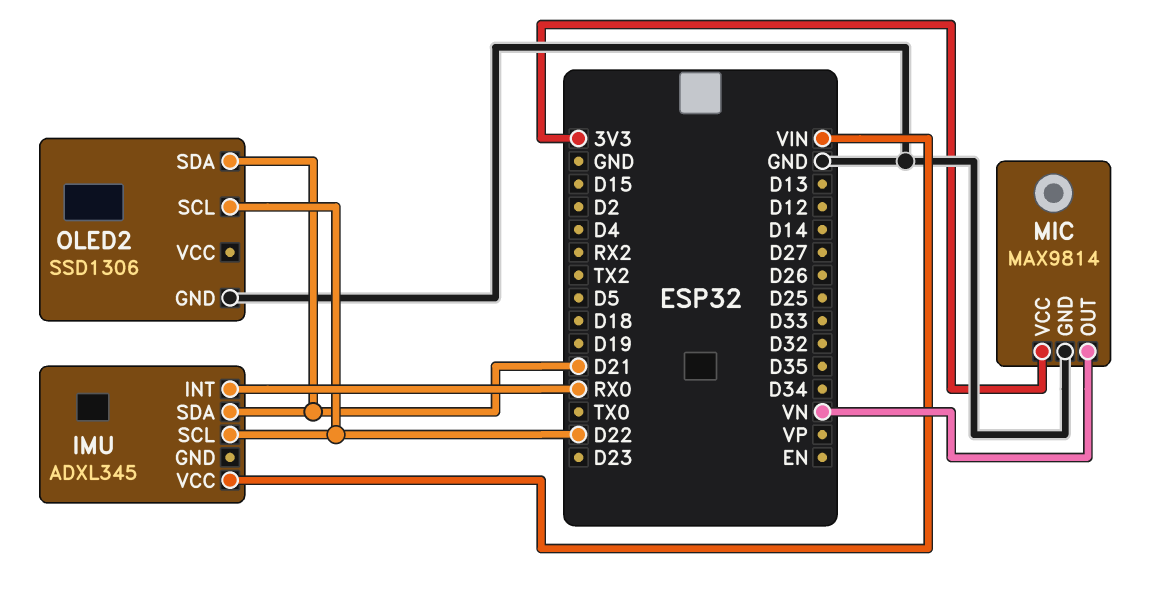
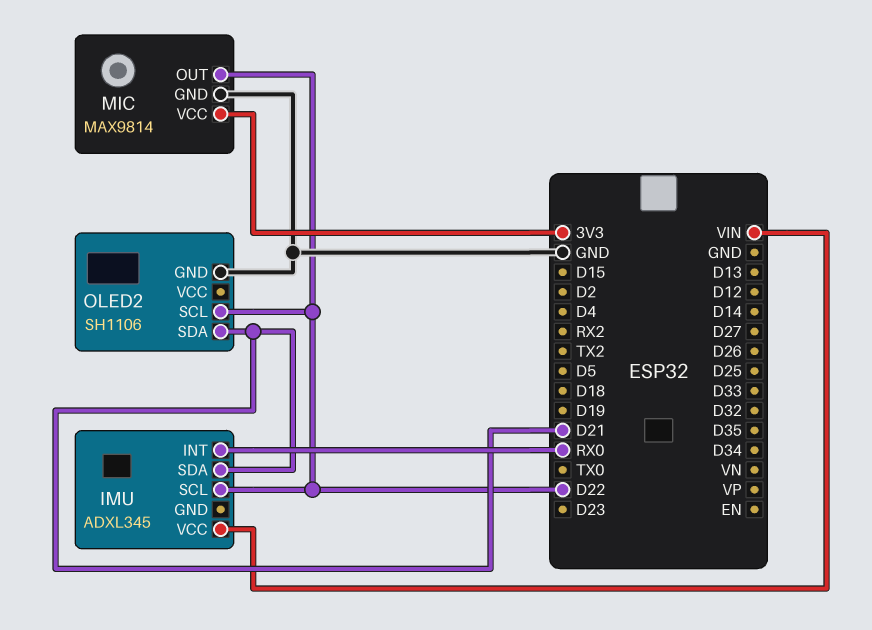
MIC pin OUT: VN -> D22
OLED2: SSD1306 -> SH1106

